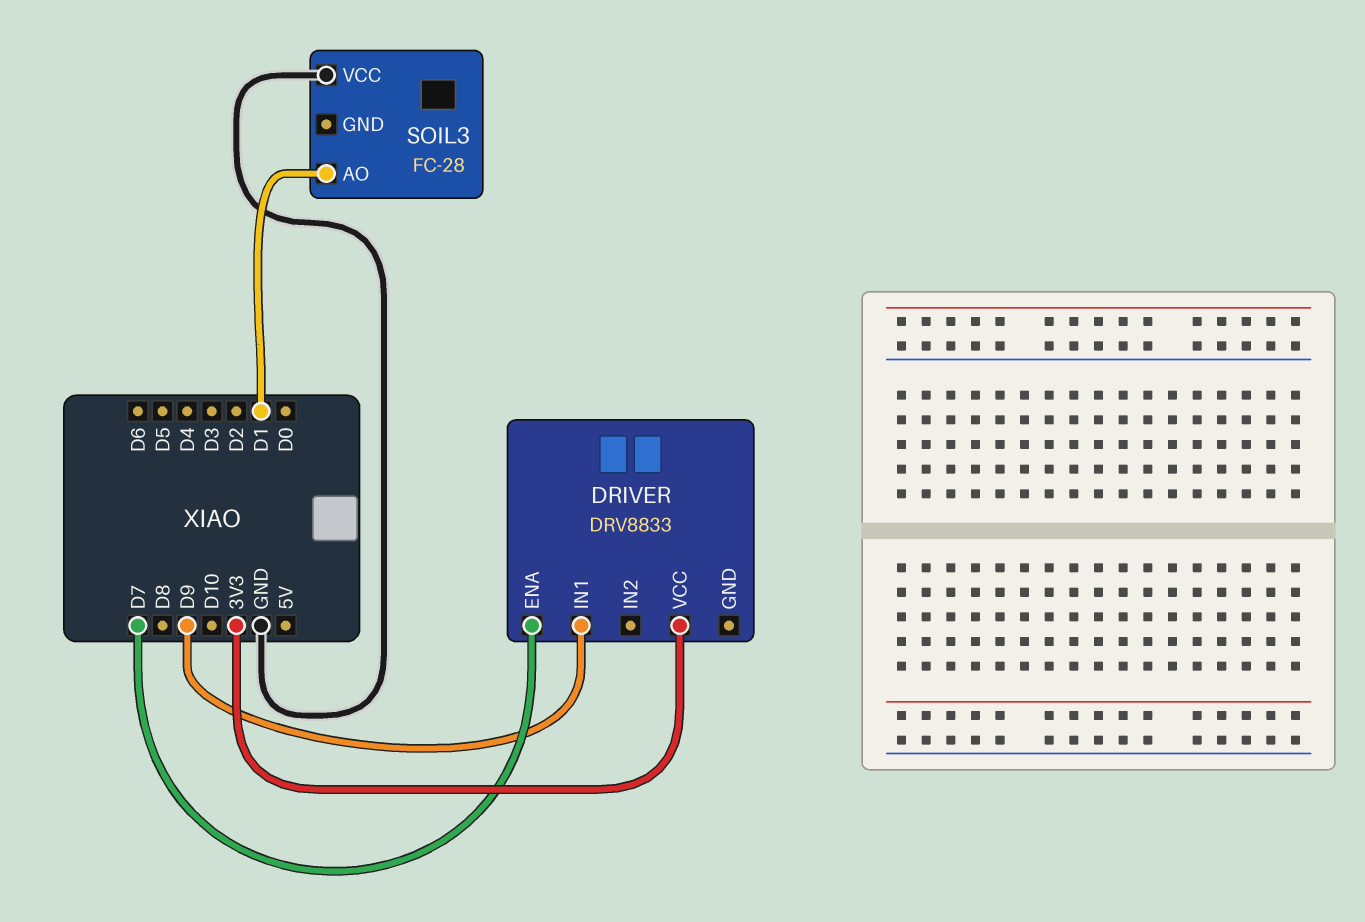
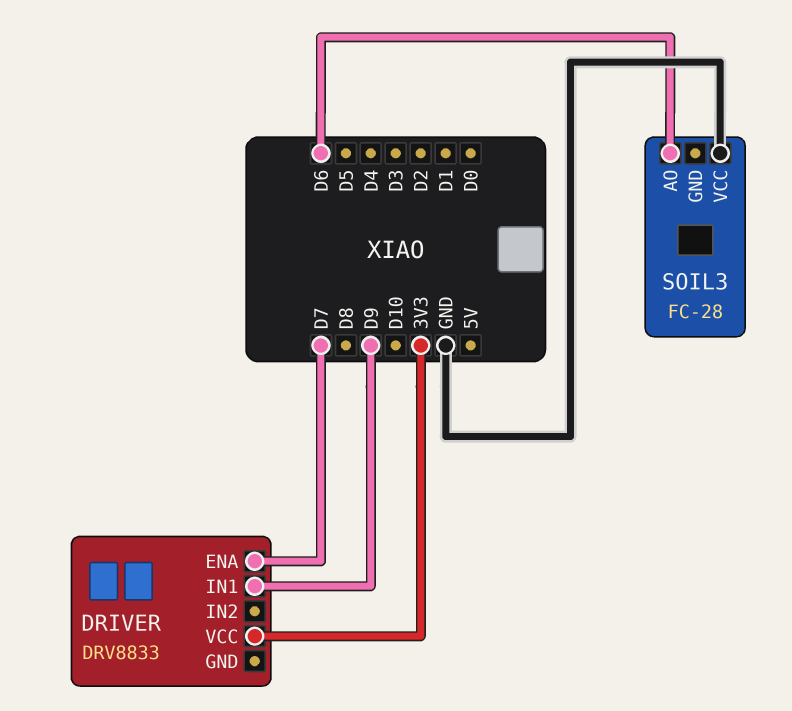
SOIL3 pin AO: D1 -> D6

